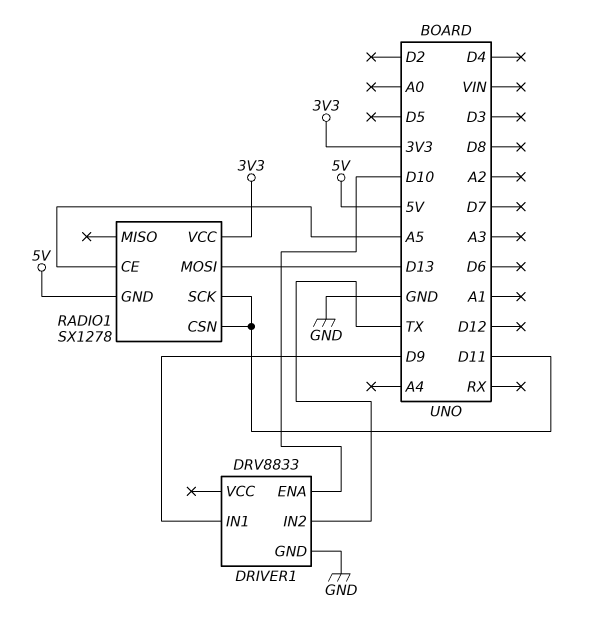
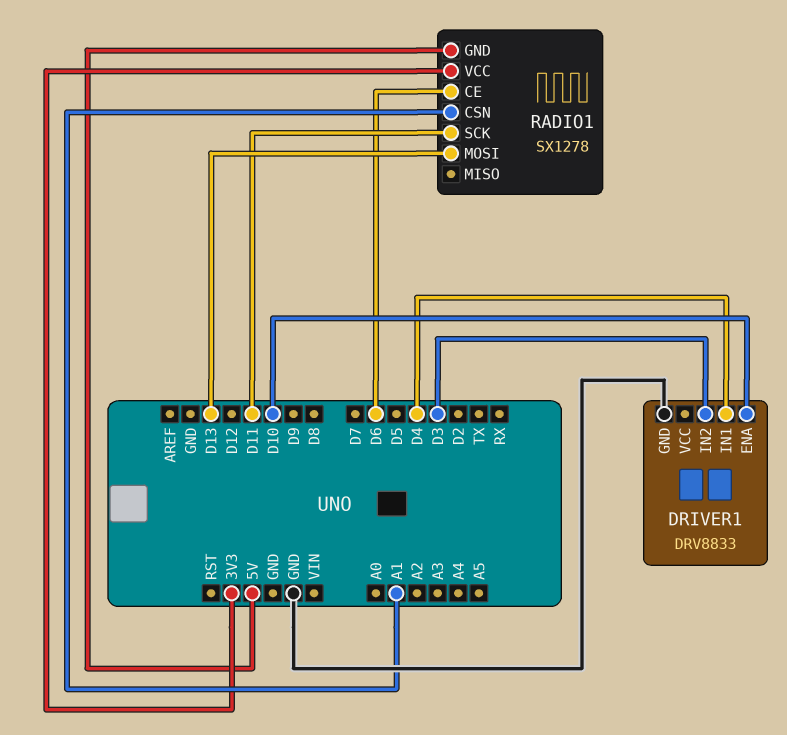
DRIVER1 pin IN1: D9 -> D4
DRIVER1 pin IN2: TX -> D3
RADIO1 pin CE: A5 -> D6
RADIO1 pin CSN: D11 -> A1

